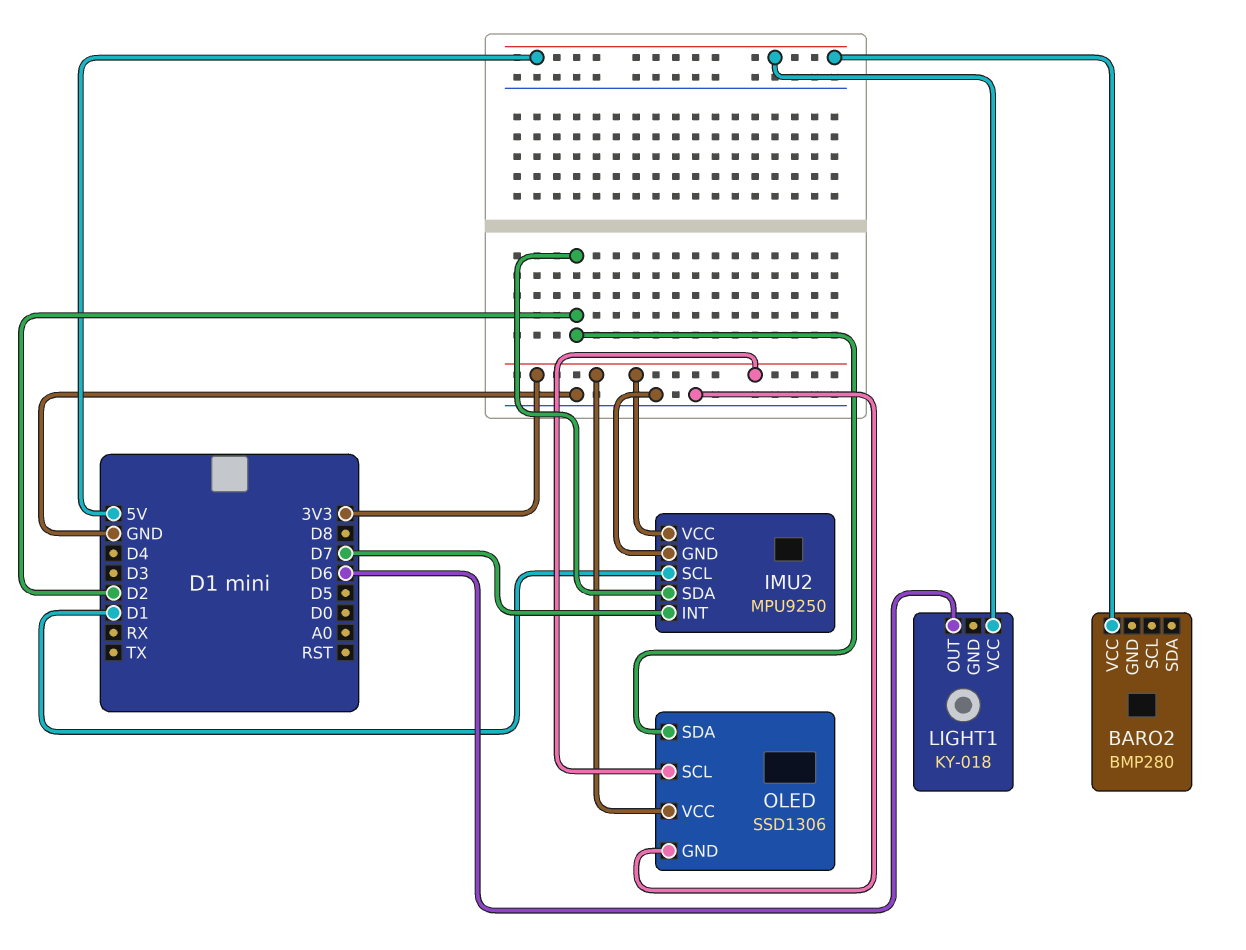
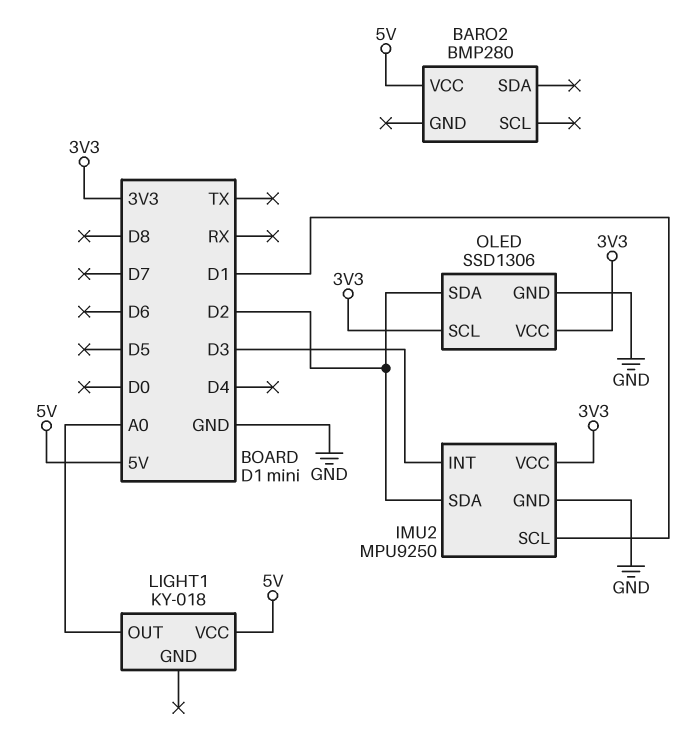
IMU2 pin INT: D7 -> D3
LIGHT1 pin OUT: D6 -> A0

